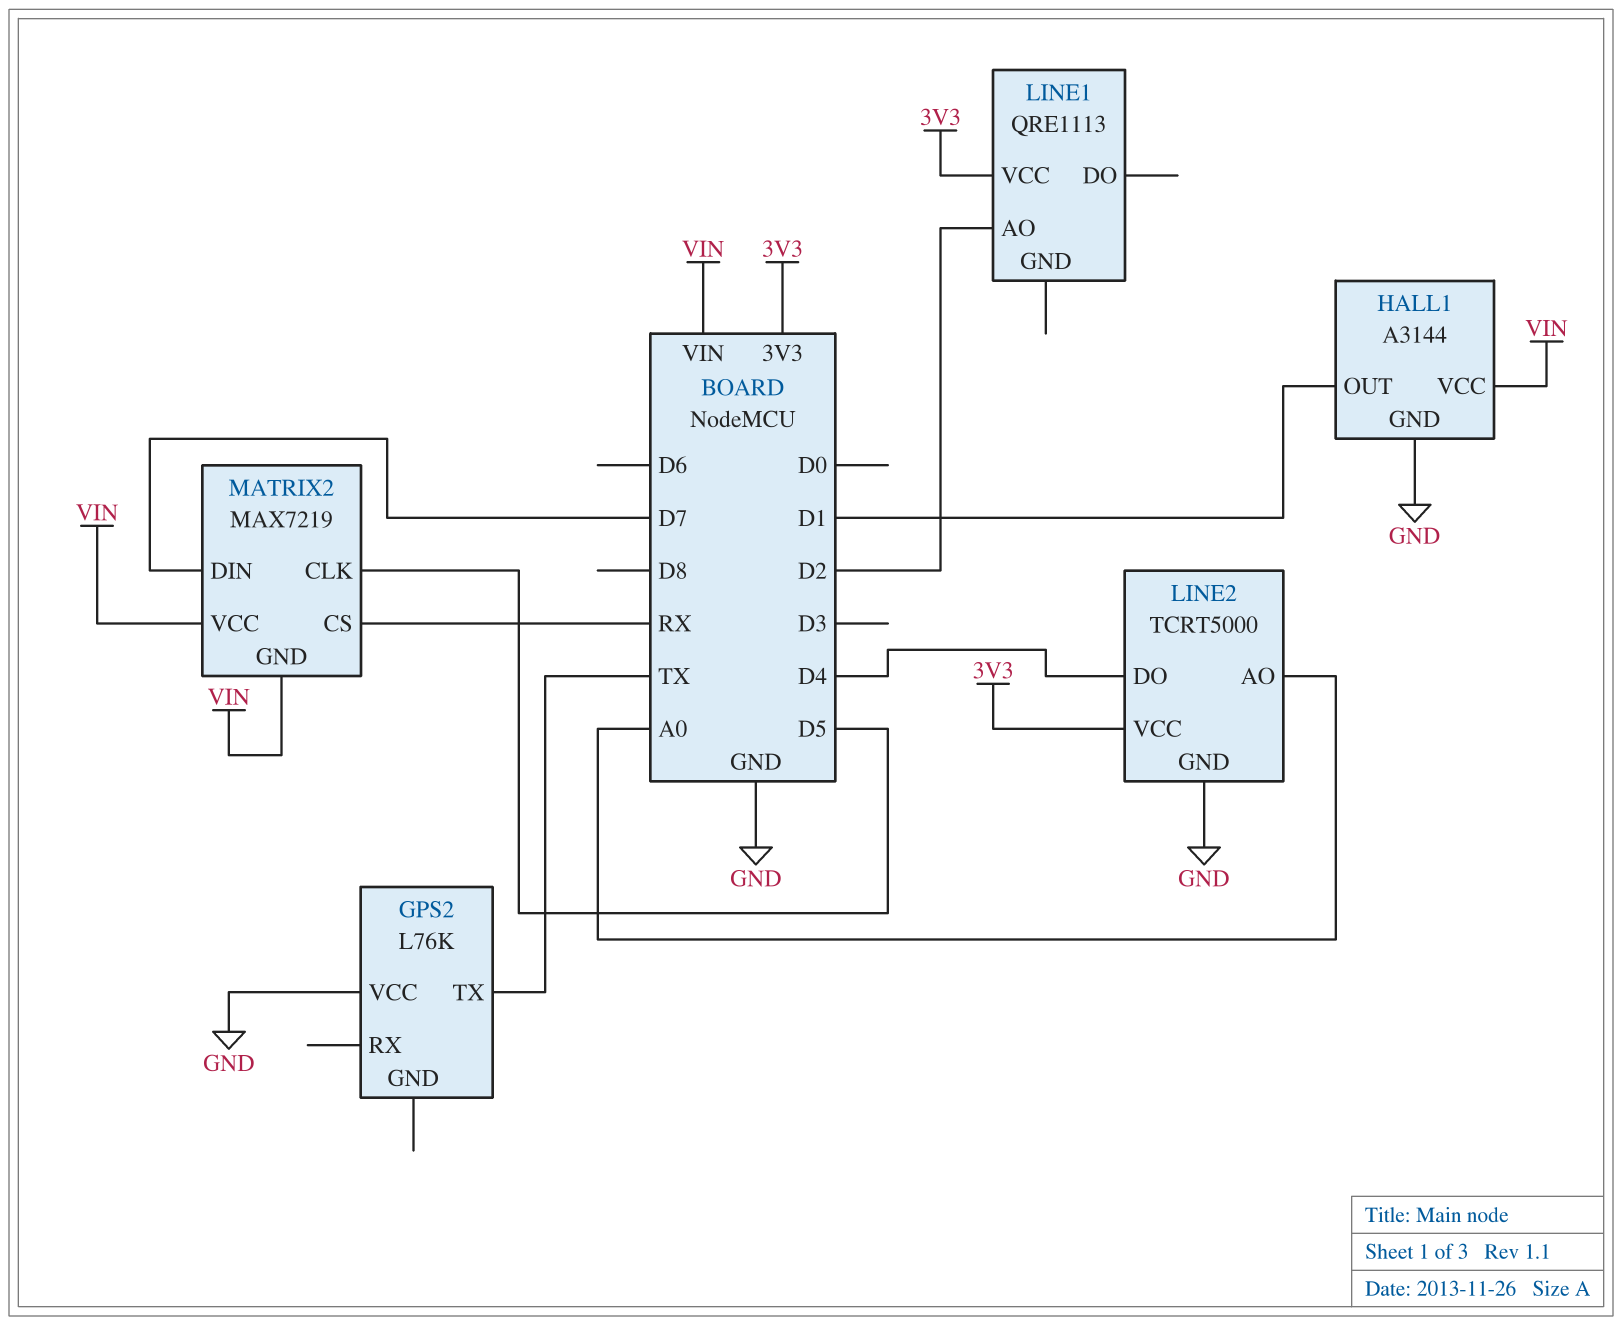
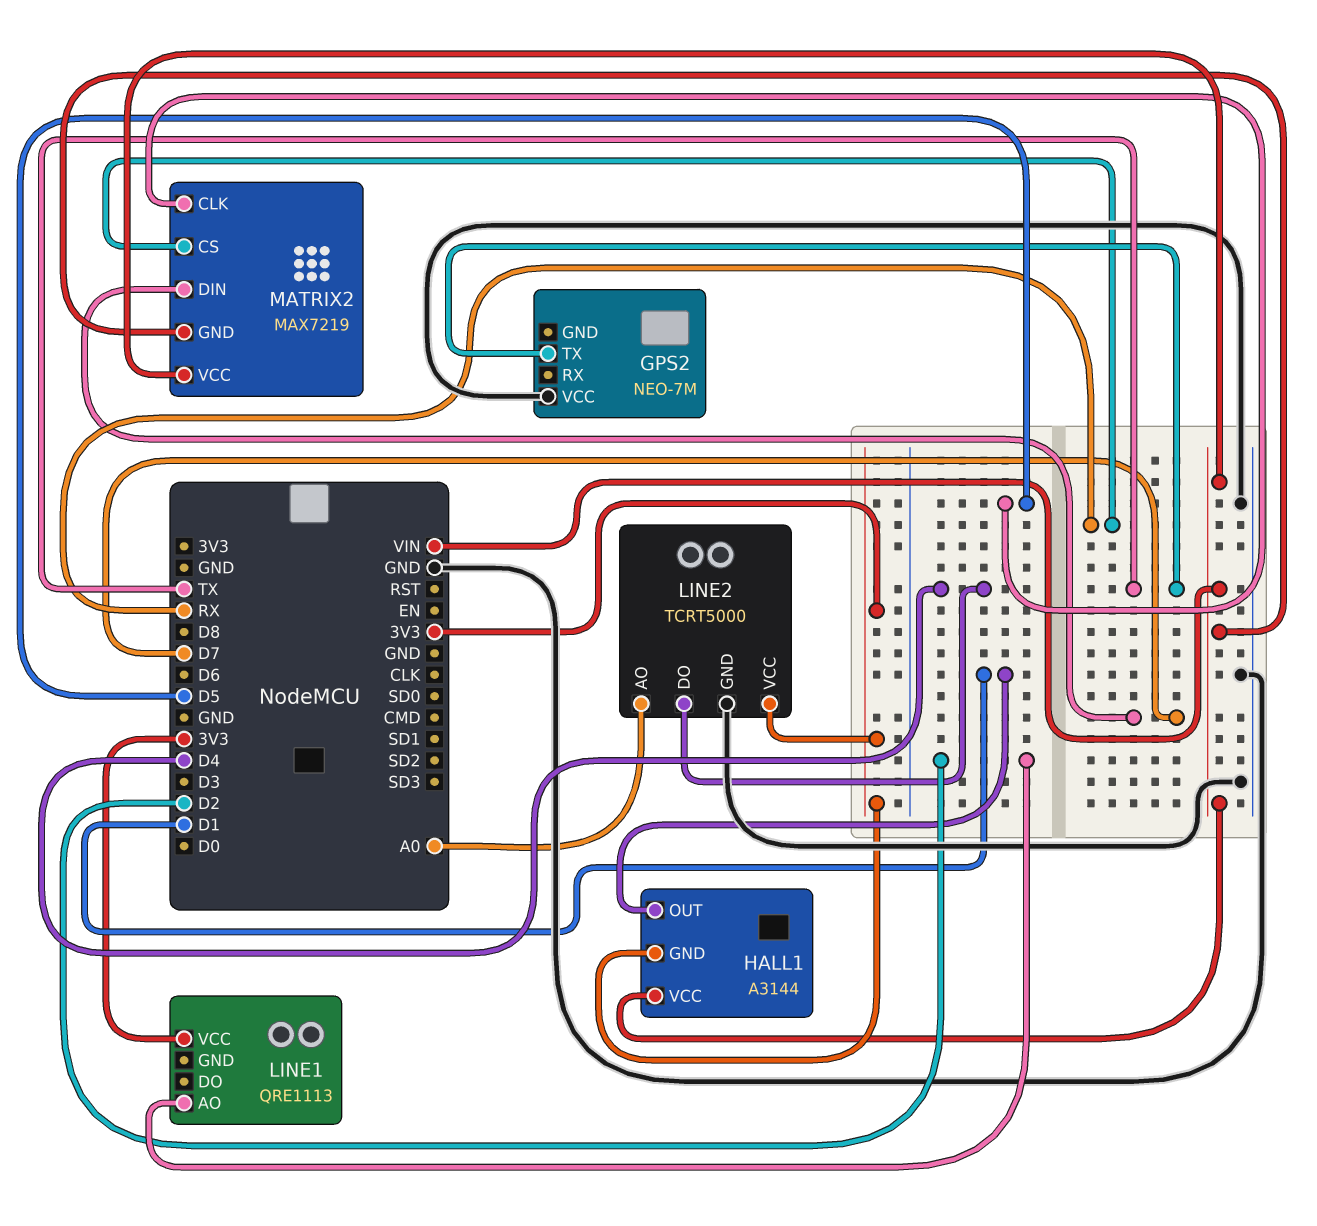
GPS2: L76K -> NEO-7M
HALL1 pin GND: GND -> 3V3

